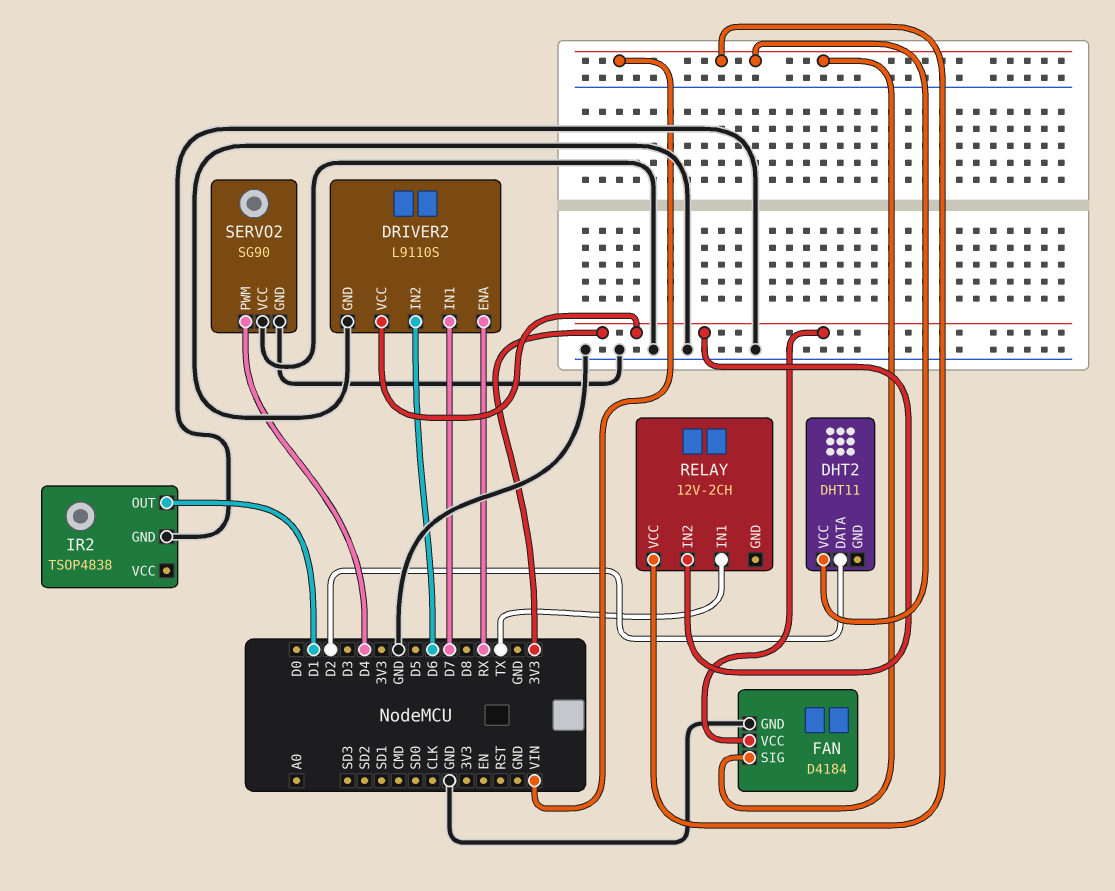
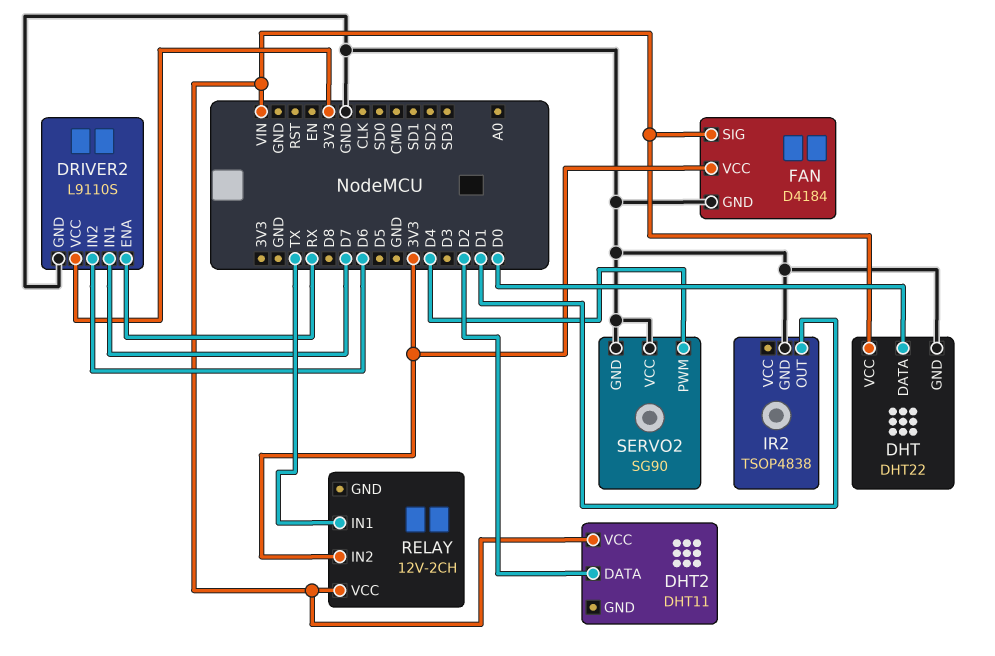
DHT: none -> DHT22
DHT pin DATA: none -> D0
DHT pin GND: none -> GND
DHT pin VCC: none -> VIN

